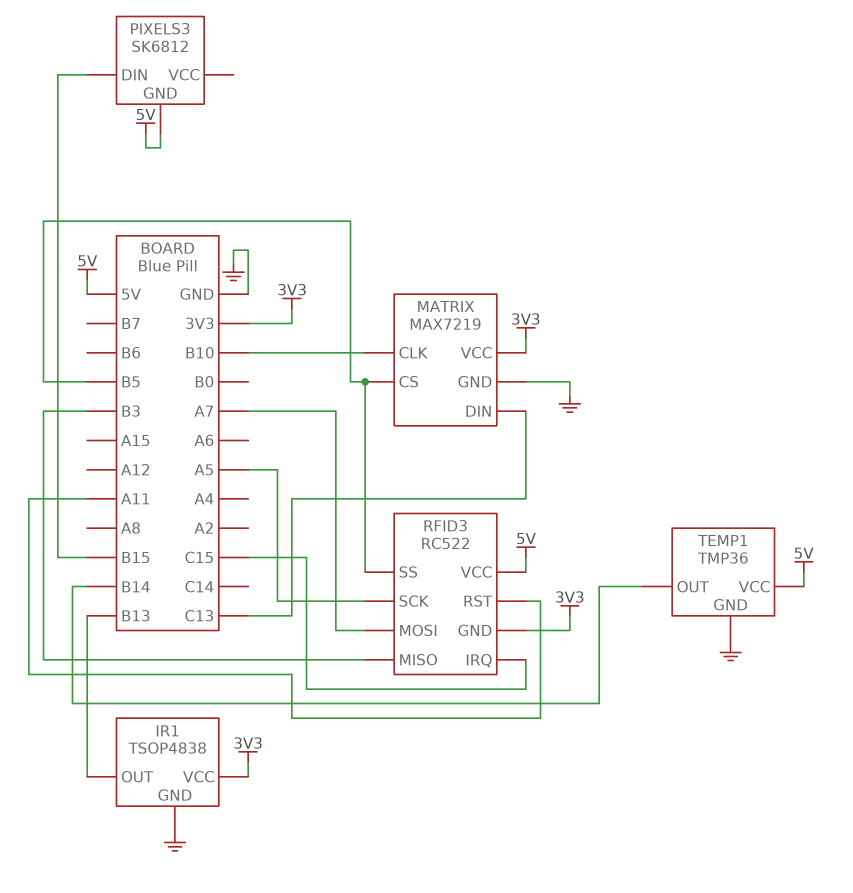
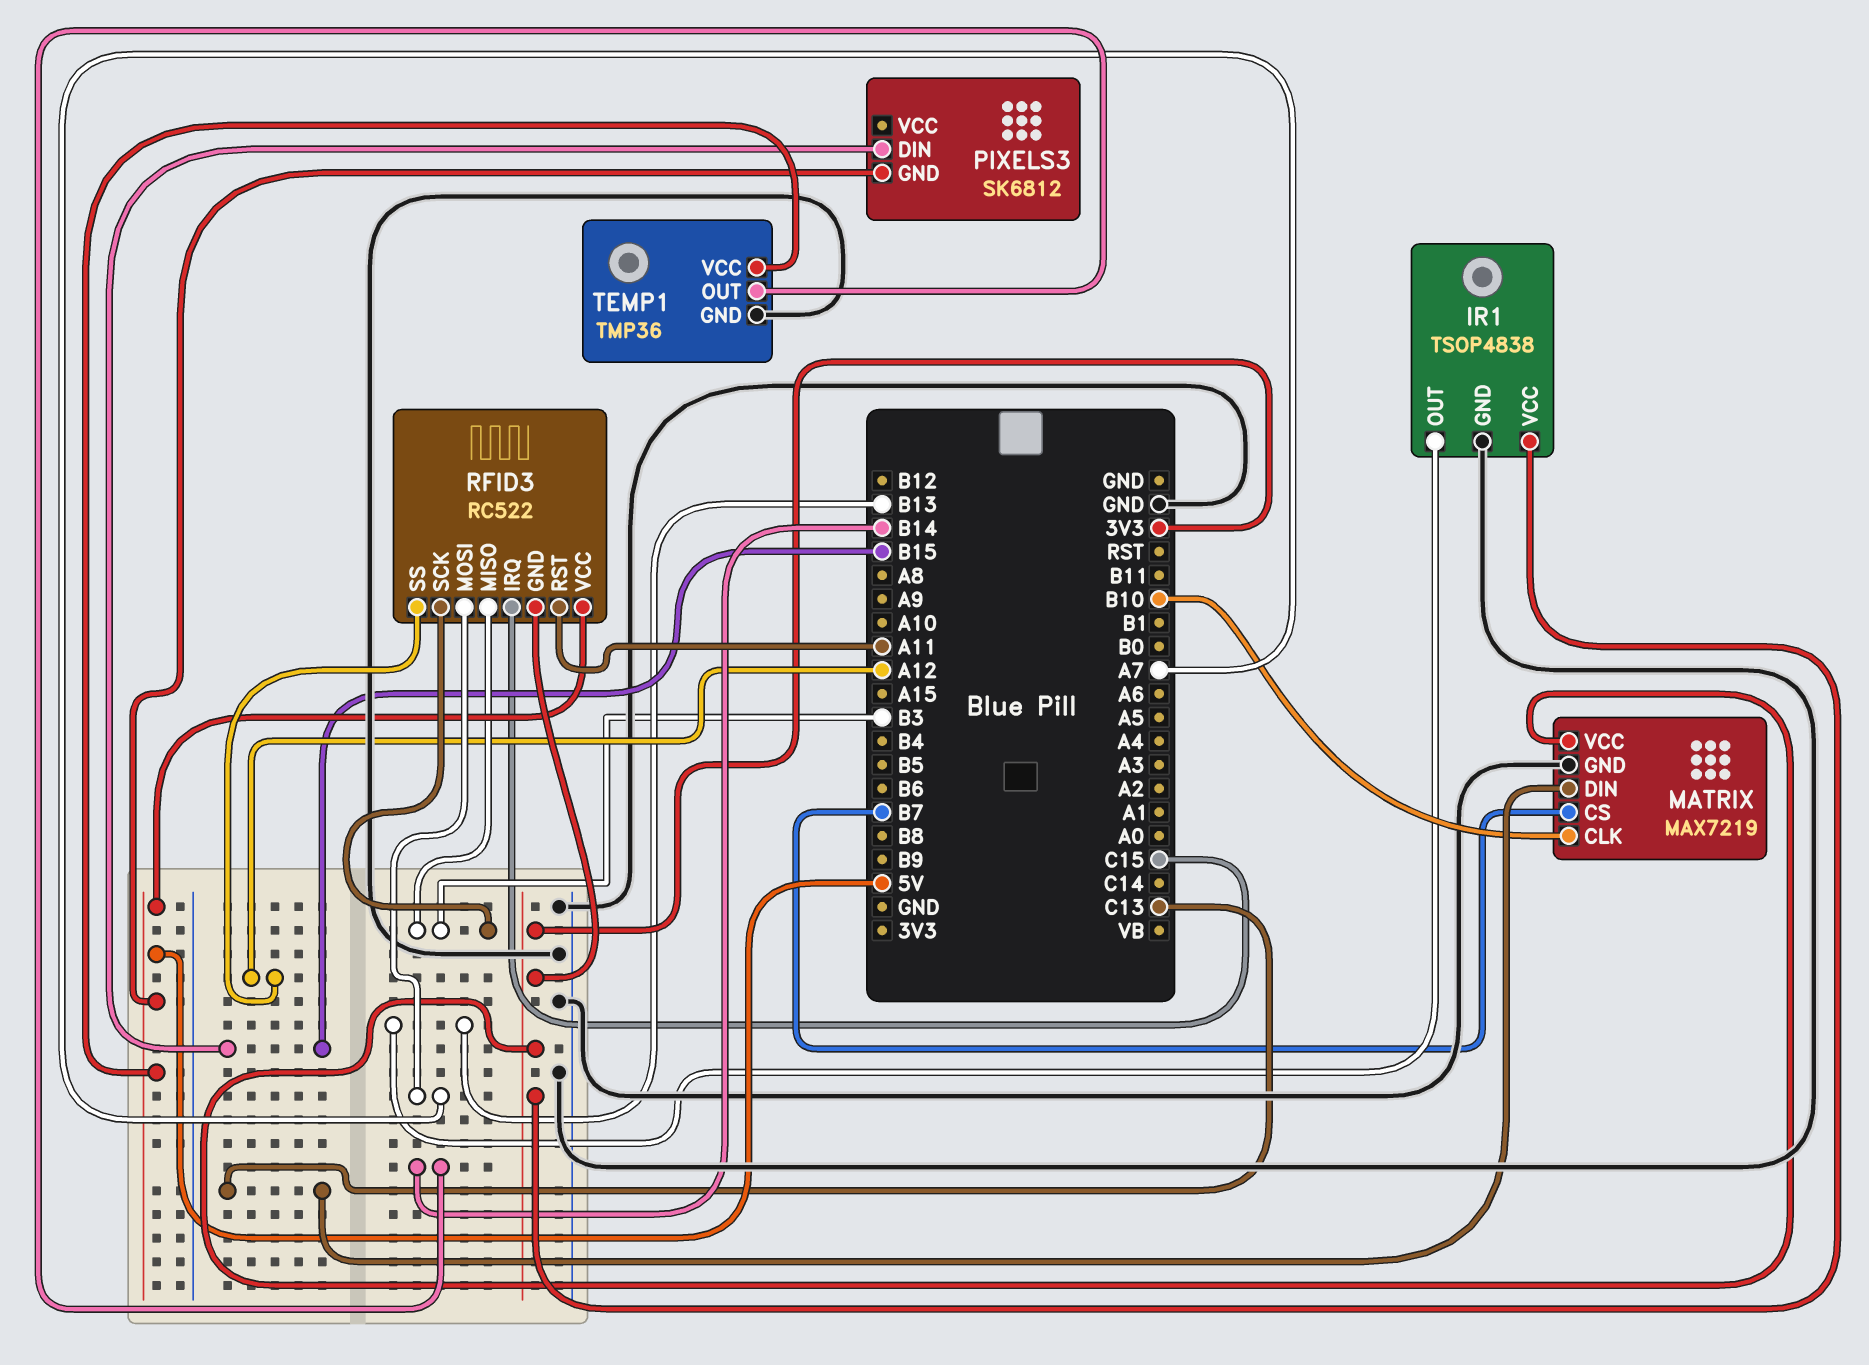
MATRIX pin CS: B5 -> B7
RFID3 pin SCK: A5 -> B3
RFID3 pin SS: B5 -> A12

